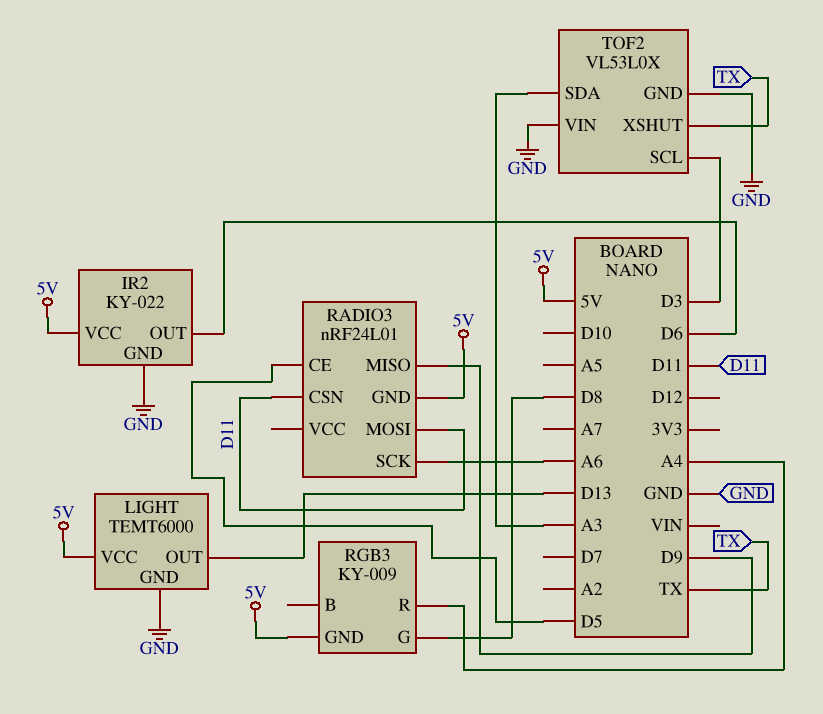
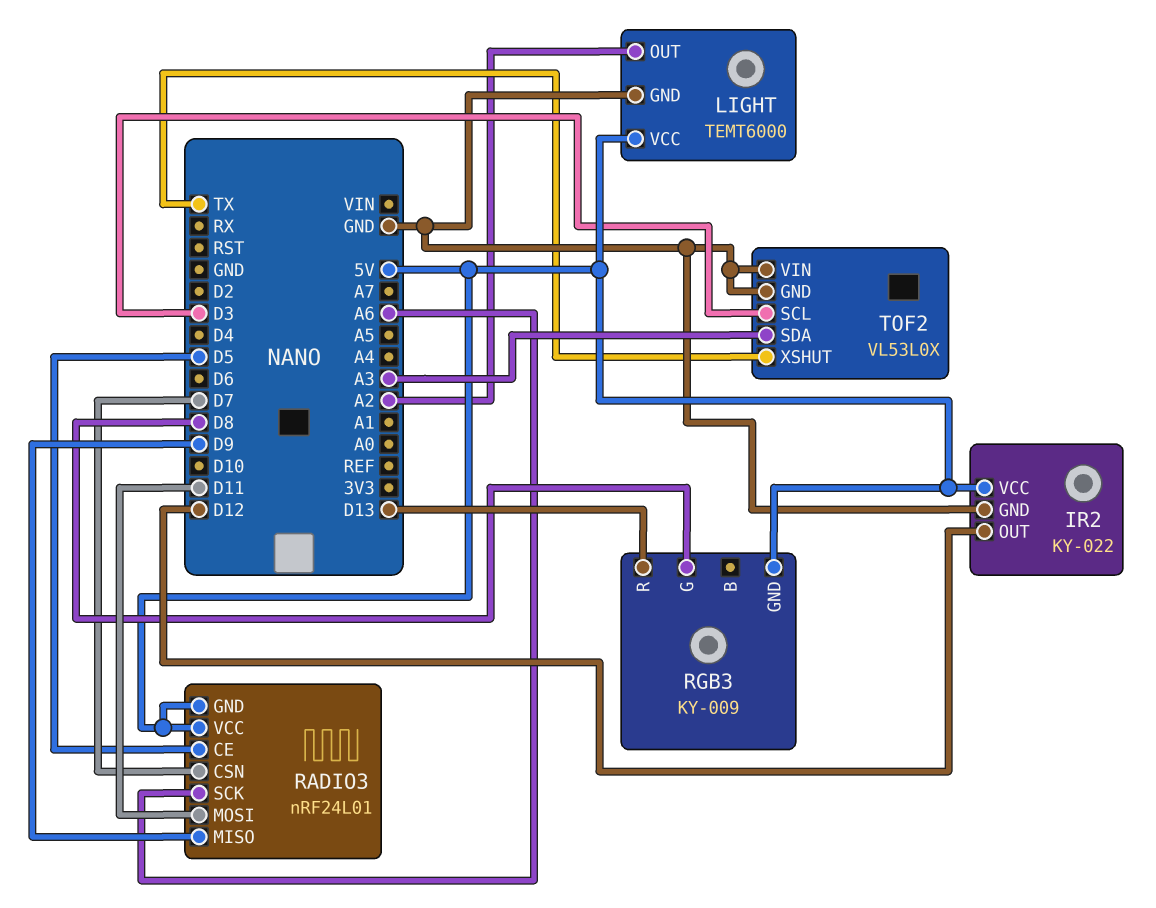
IR2 pin OUT: D6 -> D12
LIGHT pin OUT: D13 -> A2
RADIO3 pin CSN: D11 -> D7
RADIO3 pin VCC: none -> 5V
RGB3 pin R: A4 -> D13

